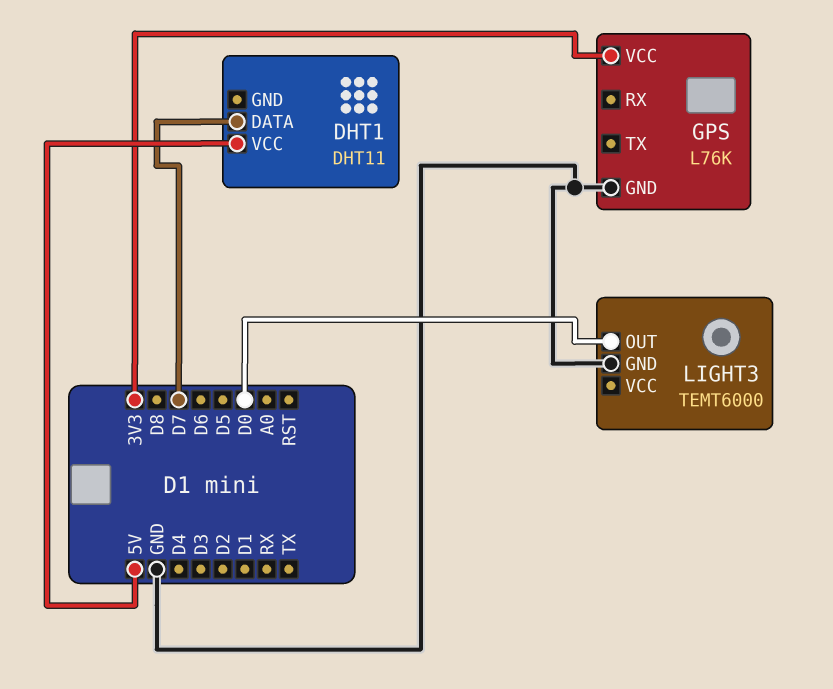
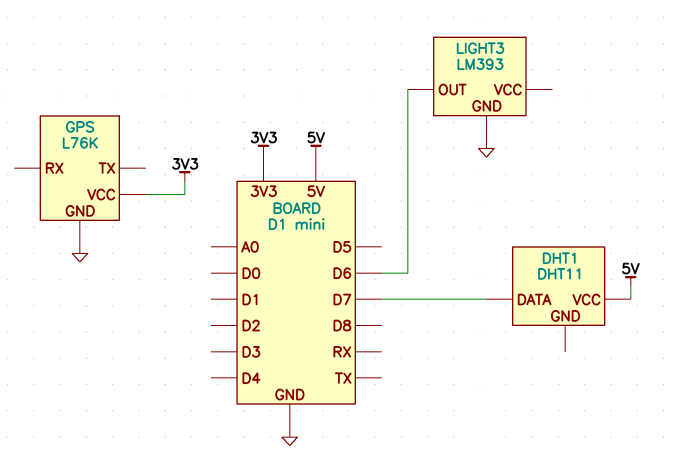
LIGHT3: TEMT6000 -> LM393
LIGHT3 pin OUT: D0 -> D6

